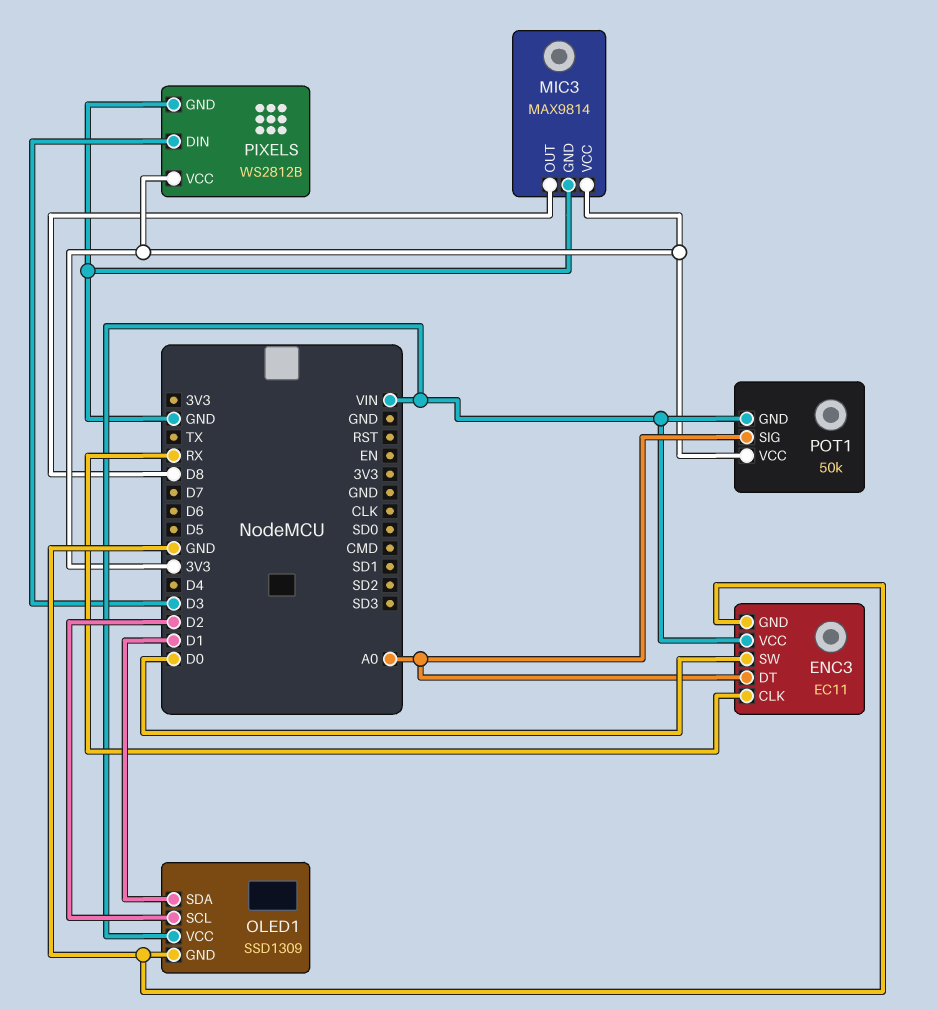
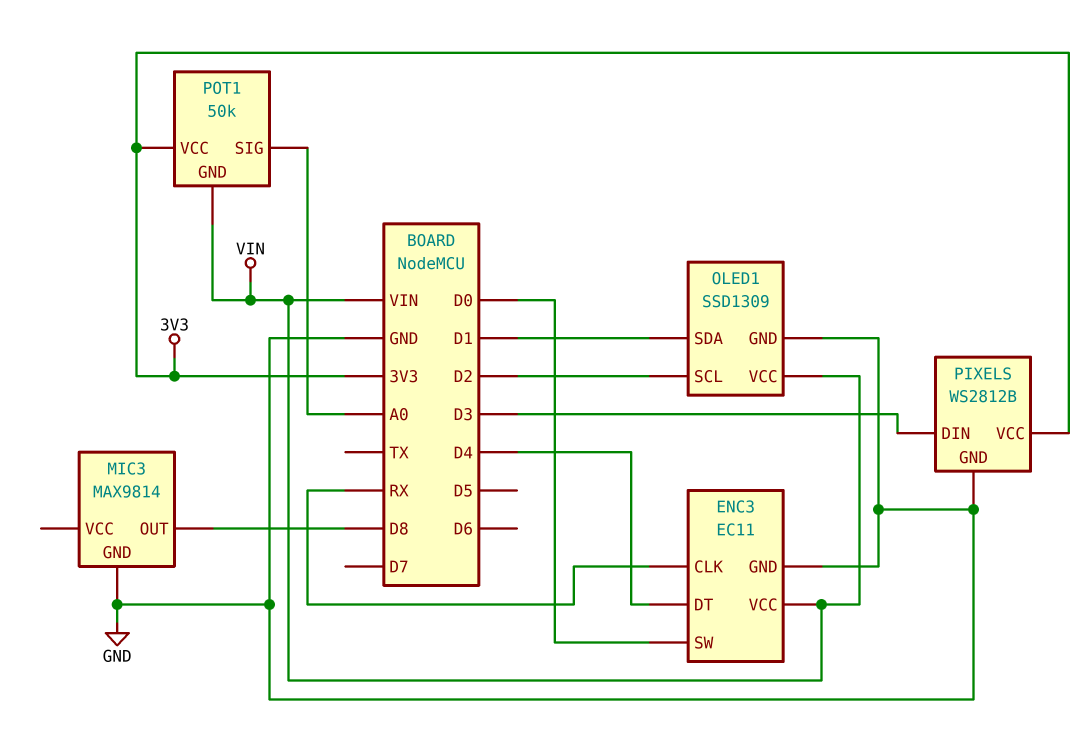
ENC3 pin DT: A0 -> D4
MIC3 pin VCC: 3V3 -> none

